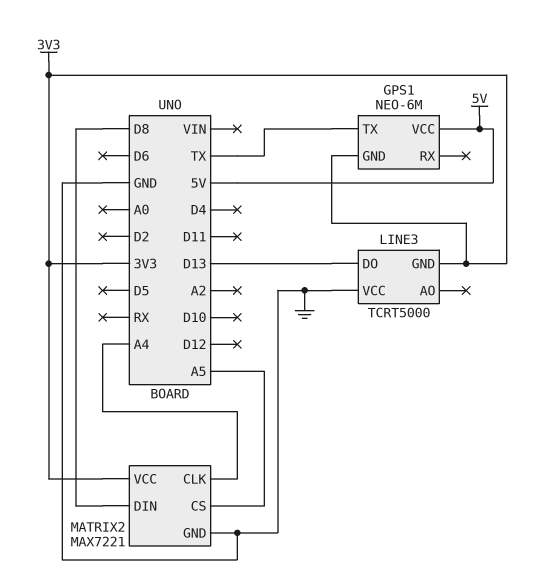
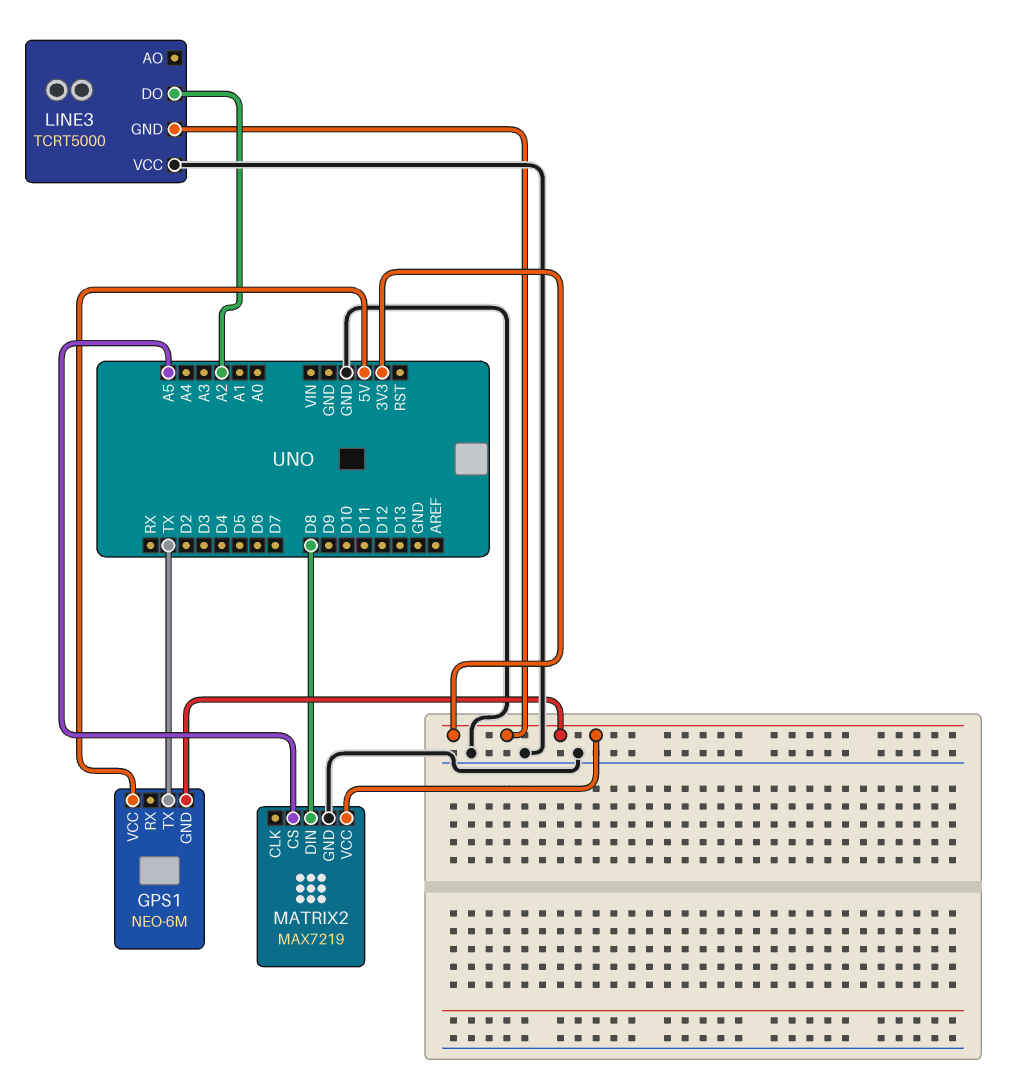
LINE3 pin DO: D13 -> A2
MATRIX2: MAX7221 -> MAX7219
MATRIX2 pin CLK: A4 -> none

